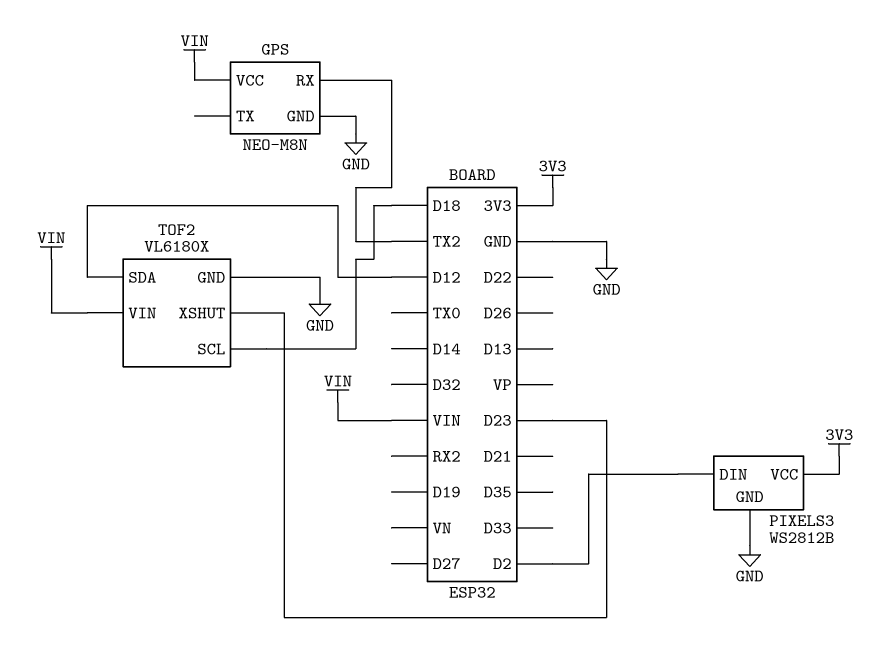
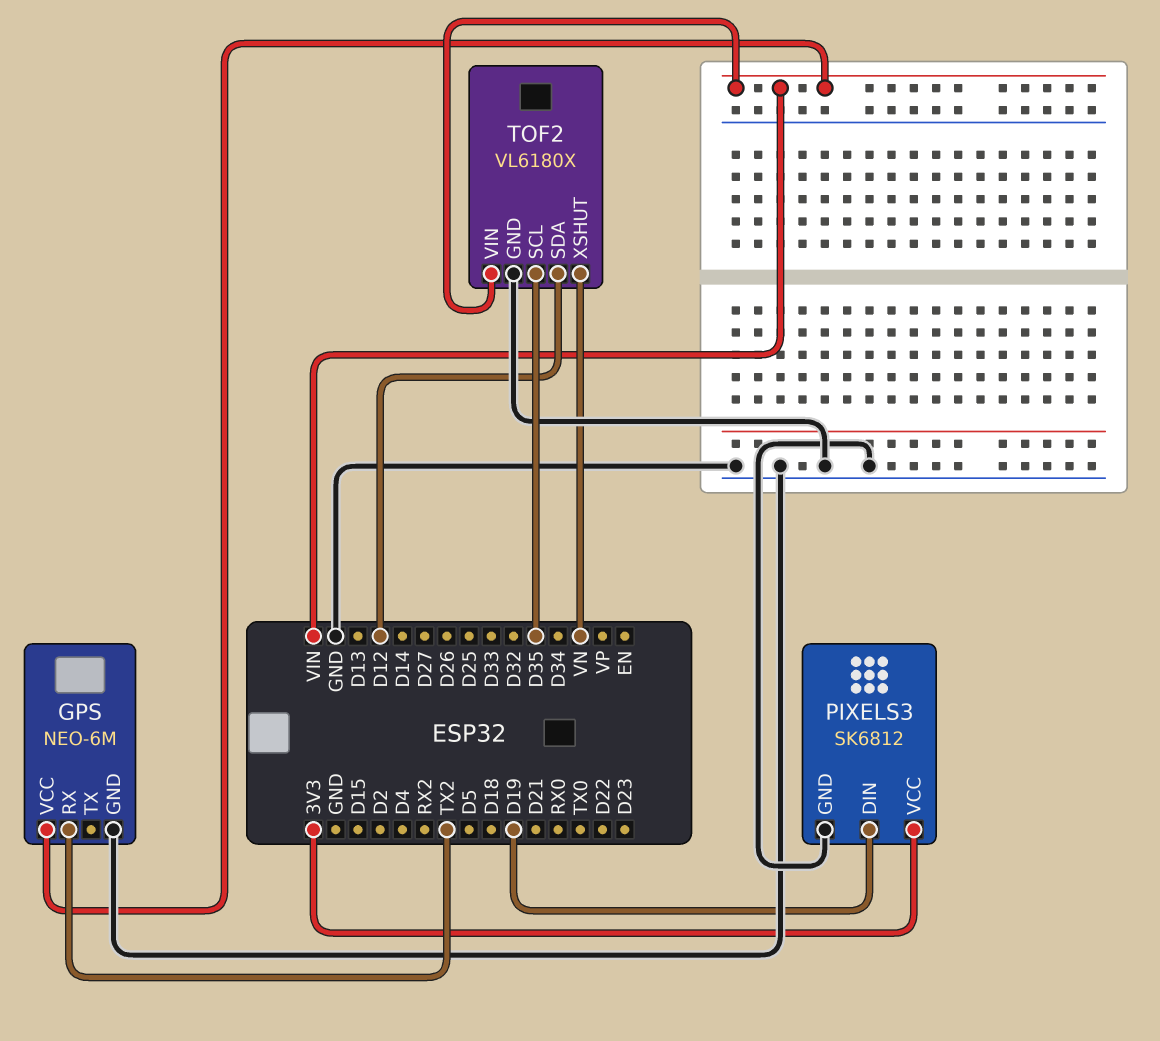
GPS: NEO-M8N -> NEO-6M
PIXELS3: WS2812B -> SK6812
PIXELS3 pin DIN: D2 -> D19
TOF2 pin SCL: D18 -> D35
TOF2 pin XSHUT: D23 -> VN

